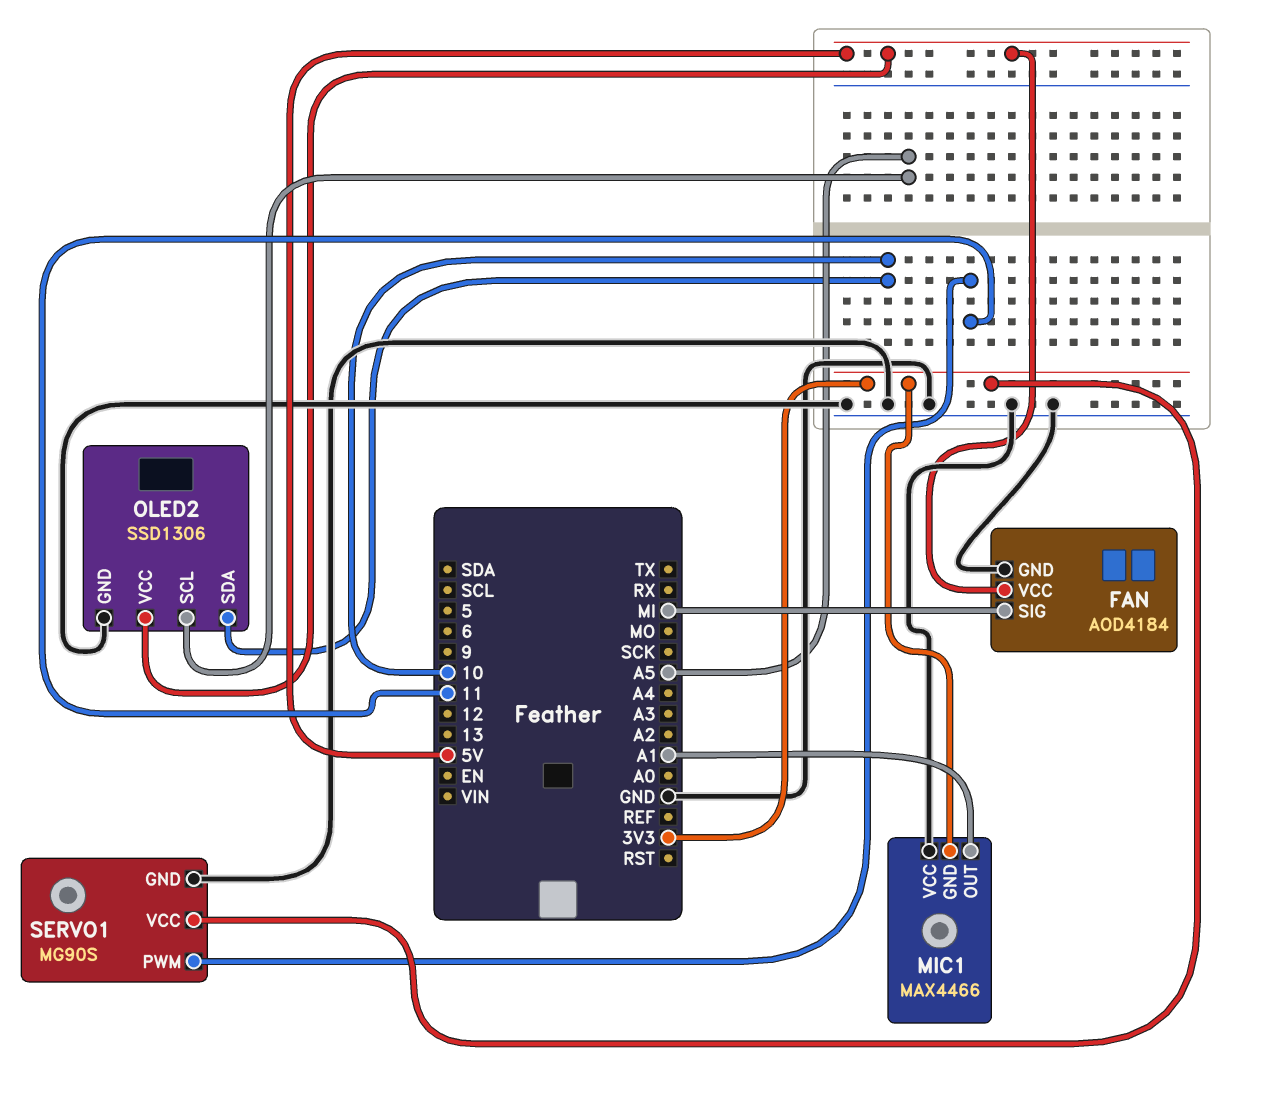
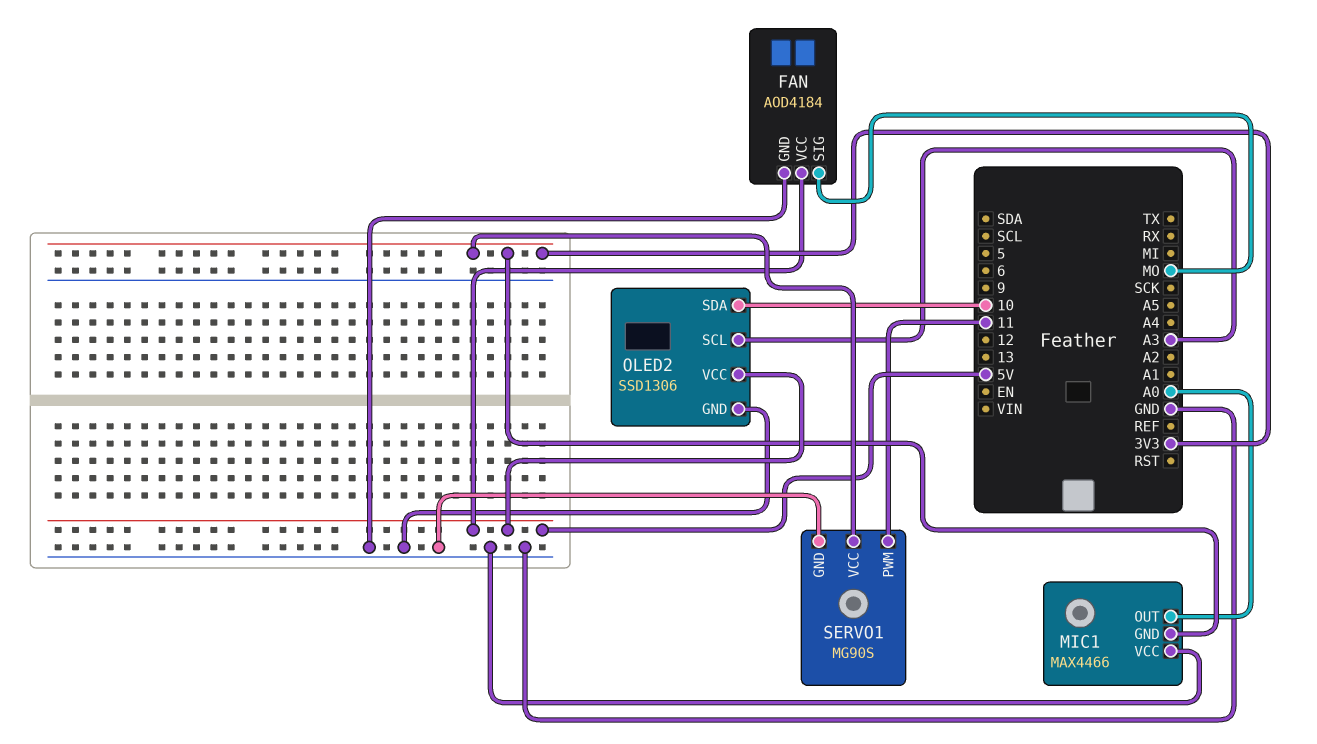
FAN pin SIG: MI -> MO
MIC1 pin OUT: A1 -> A0
OLED2 pin SCL: A5 -> A3

